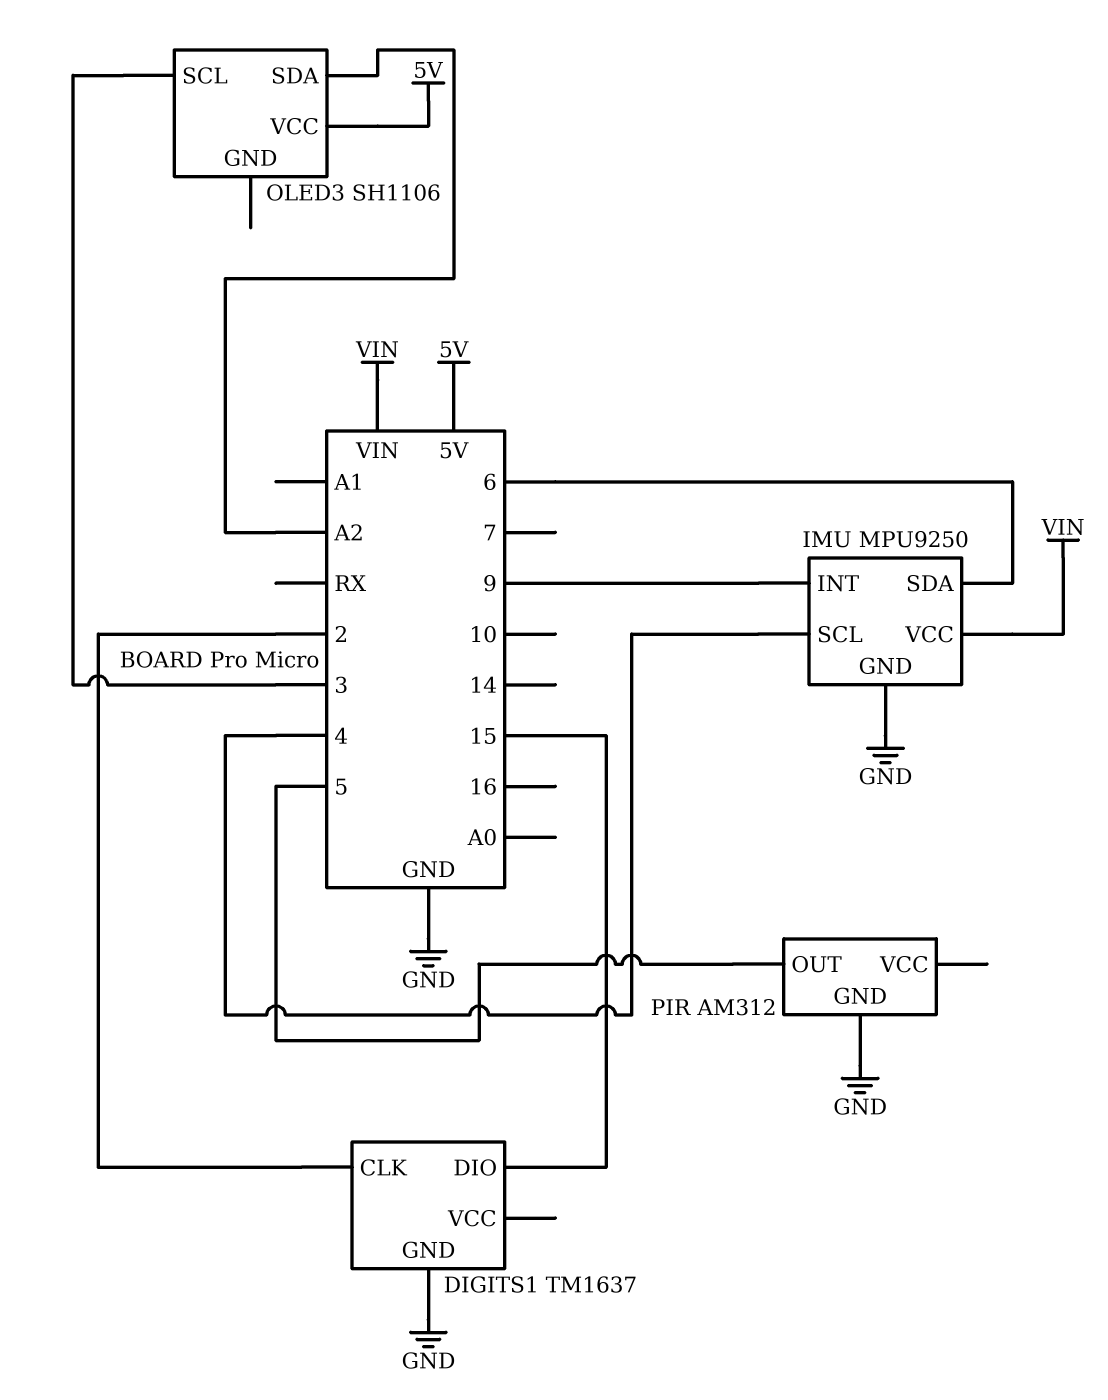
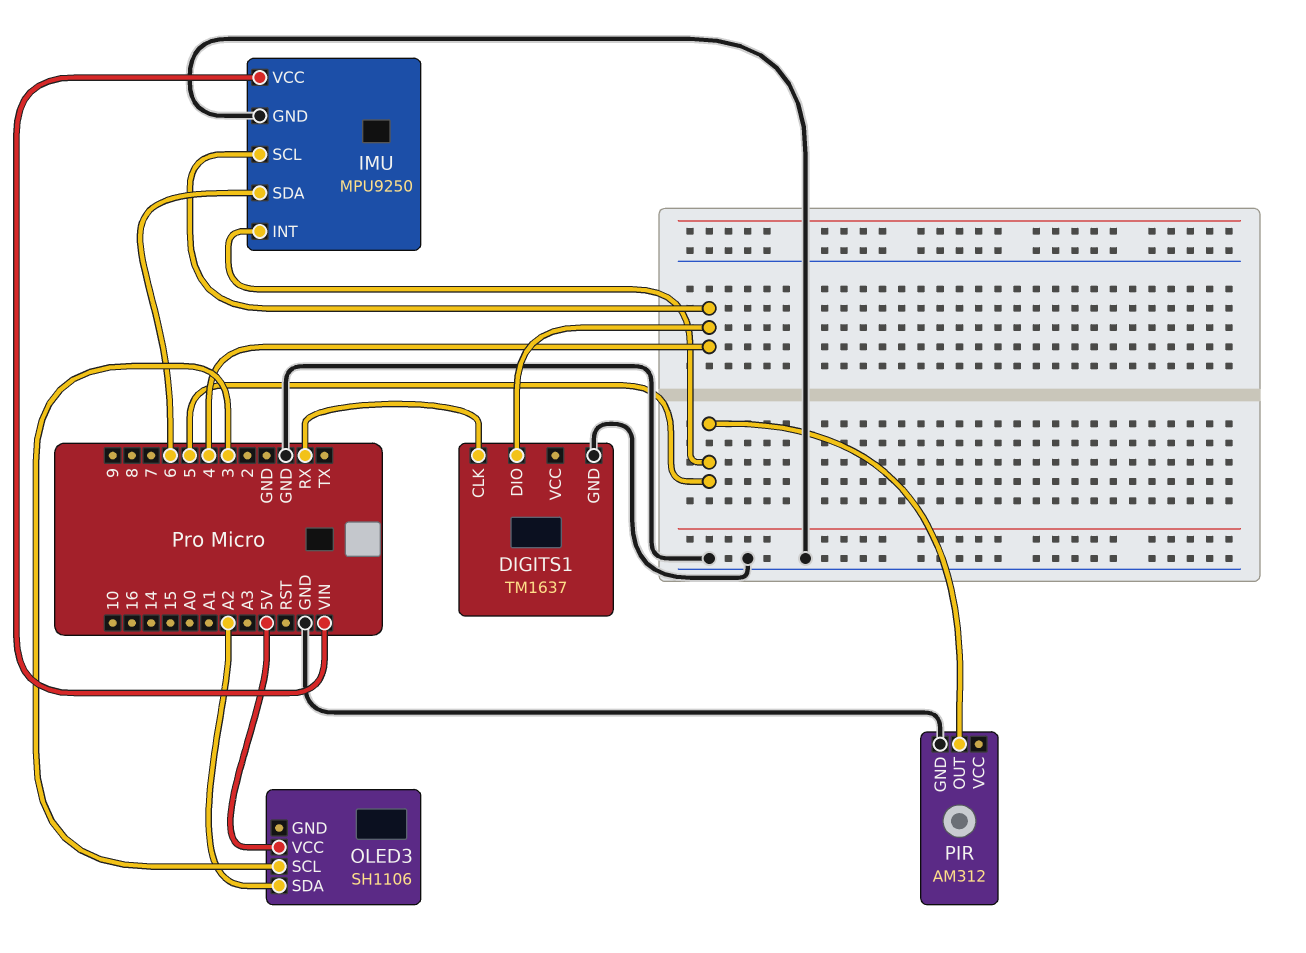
DIGITS1 pin CLK: 2 -> RX
DIGITS1 pin DIO: 15 -> 4
IMU pin INT: 9 -> 5

